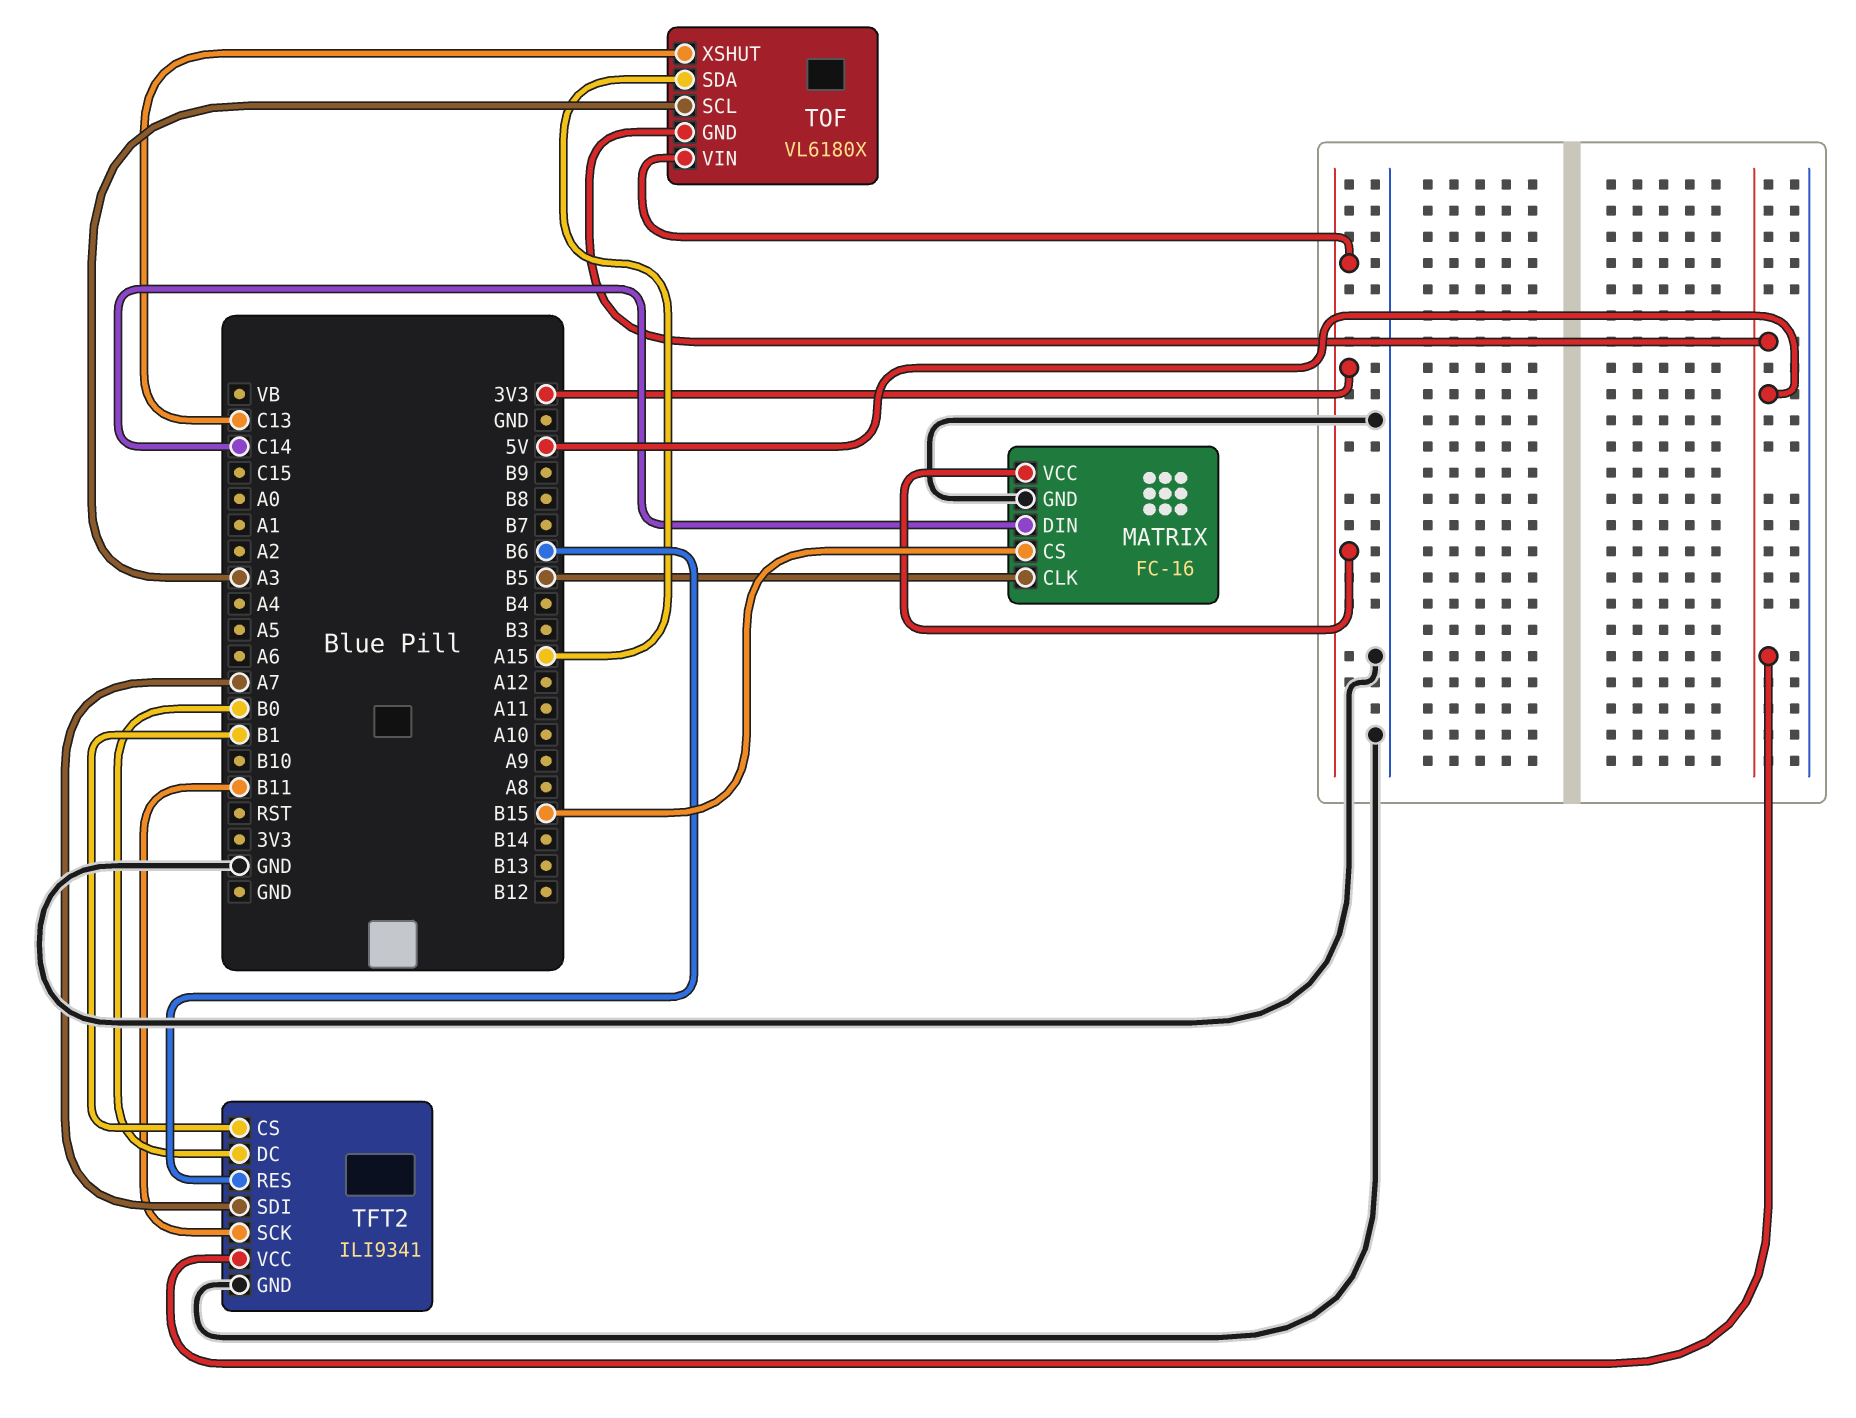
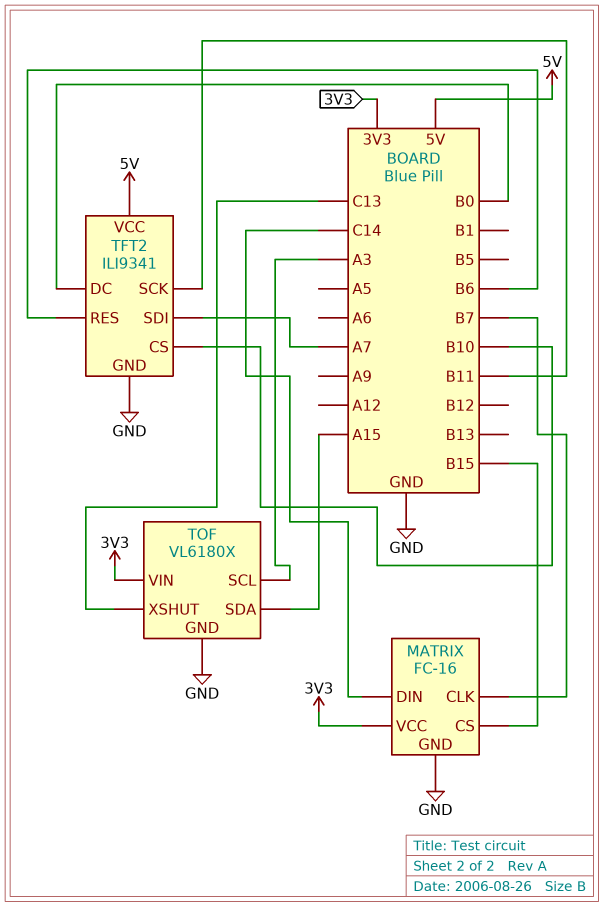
MATRIX pin CLK: B5 -> B7
TFT2 pin CS: B1 -> B10
TOF pin GND: 5V -> GND

